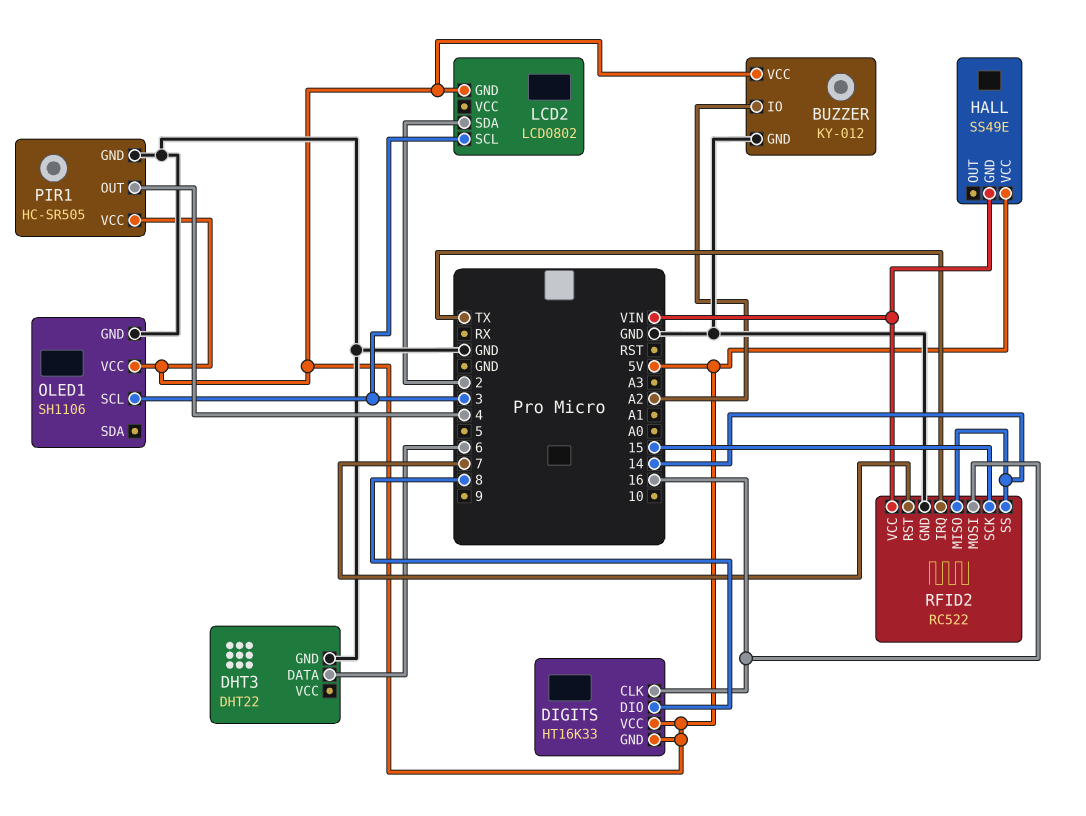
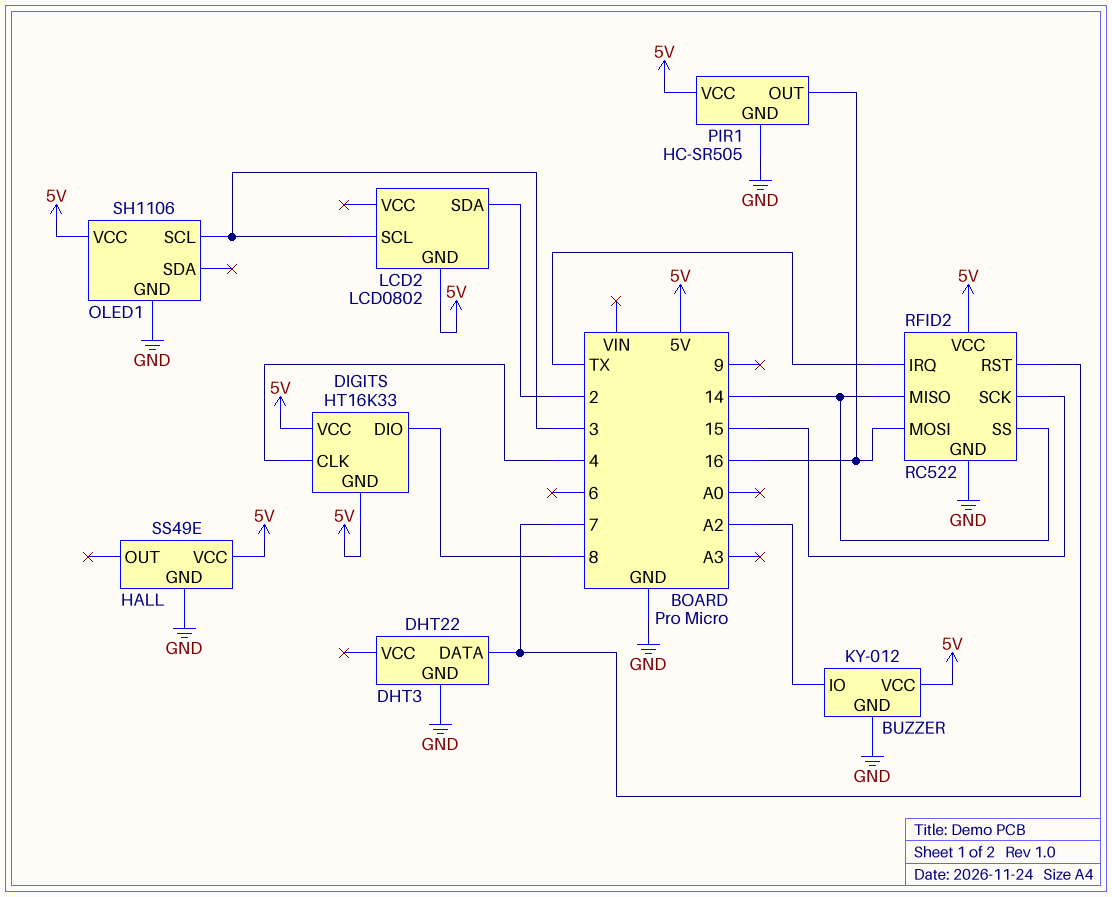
DHT3 pin DATA: 6 -> 7
DIGITS pin CLK: 16 -> 4
HALL pin GND: VIN -> GND
PIR1 pin OUT: 4 -> 16
RFID2 pin VCC: VIN -> 5V

